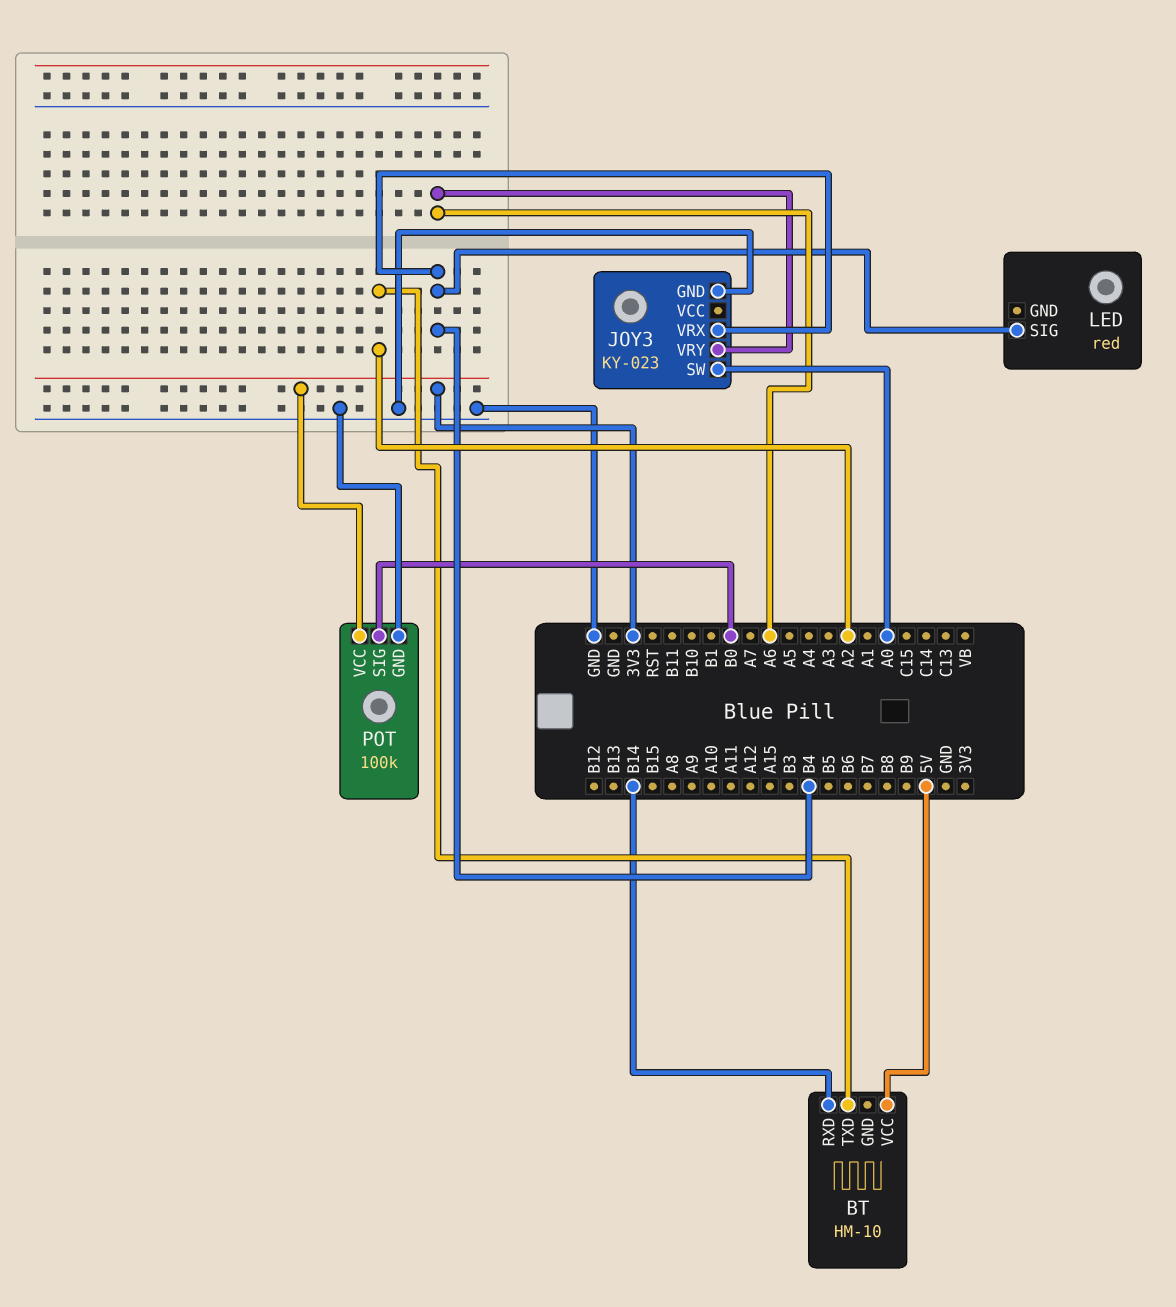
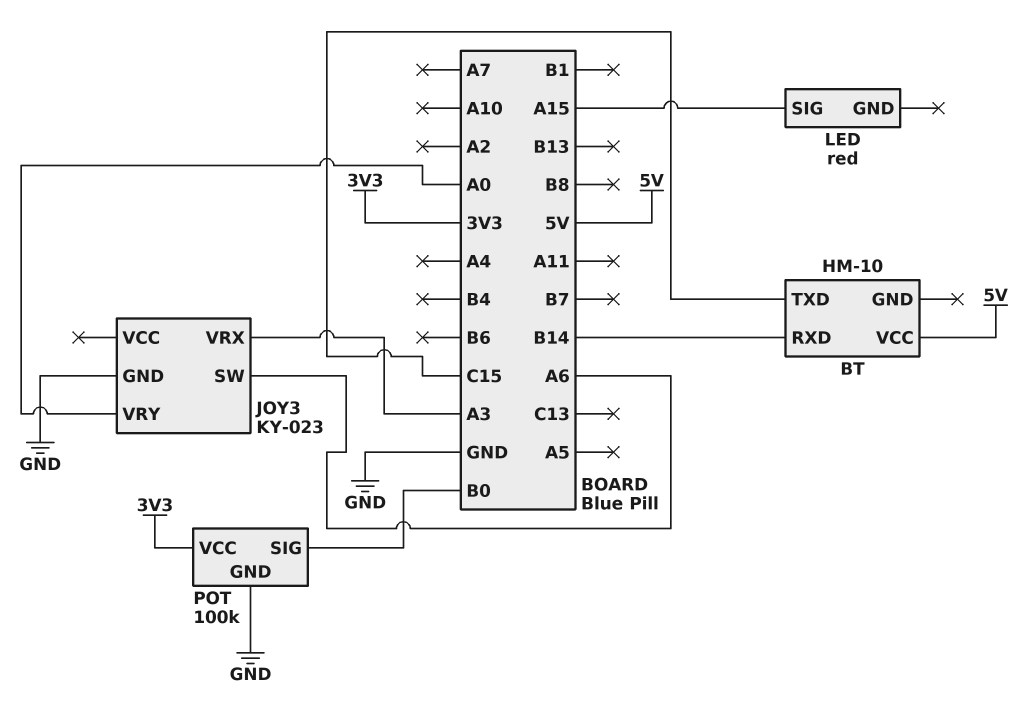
BT pin TXD: A2 -> C15
JOY3 pin SW: A0 -> A6
JOY3 pin VRX: B4 -> A3
JOY3 pin VRY: A6 -> A0
LED pin SIG: B4 -> A15

